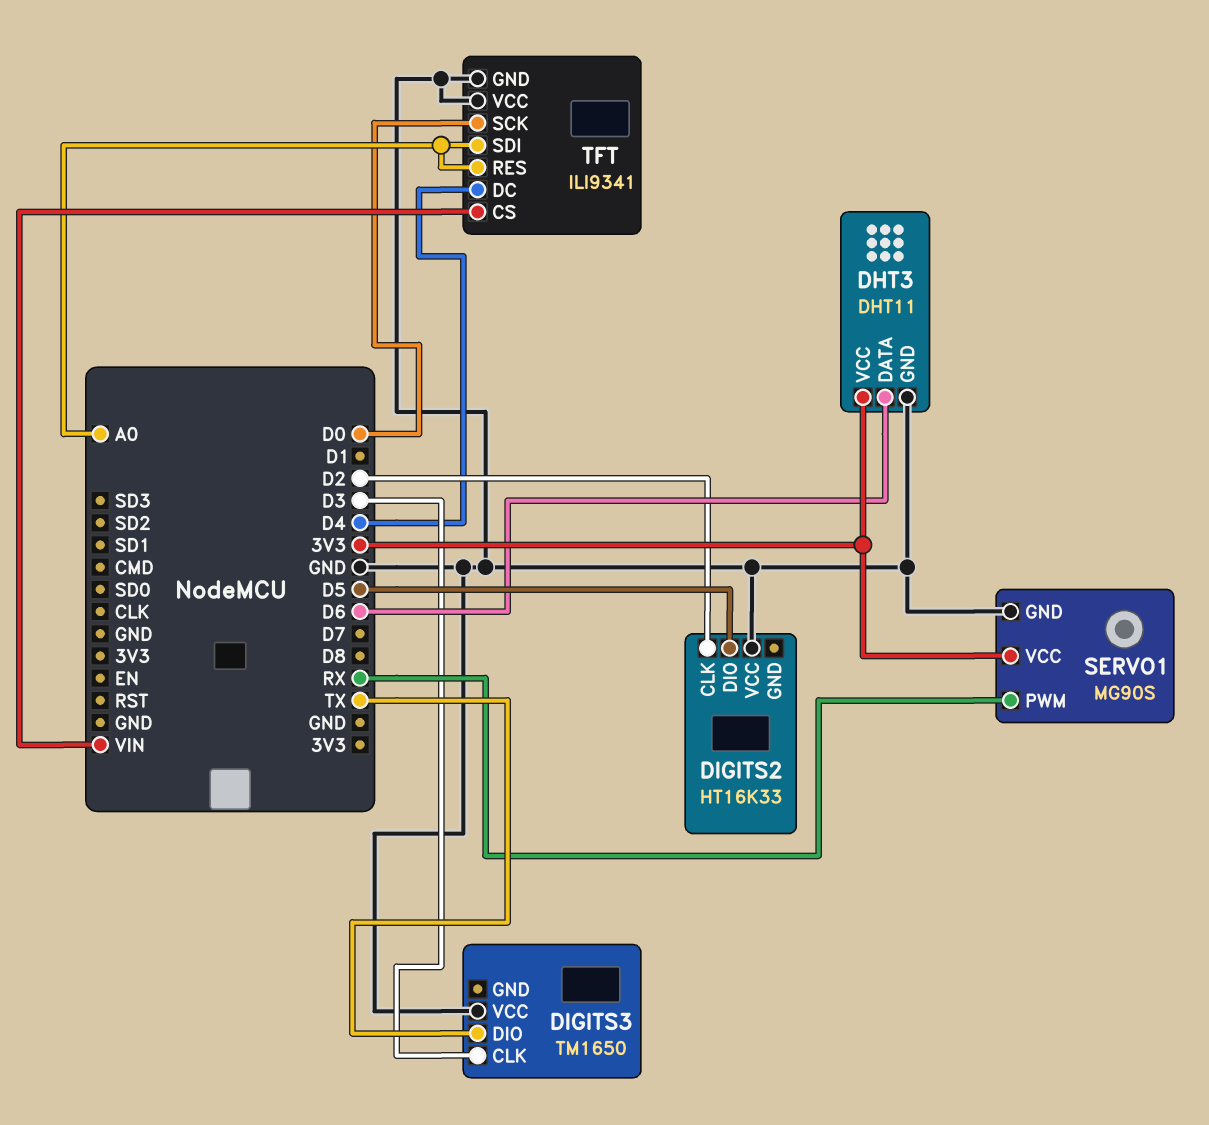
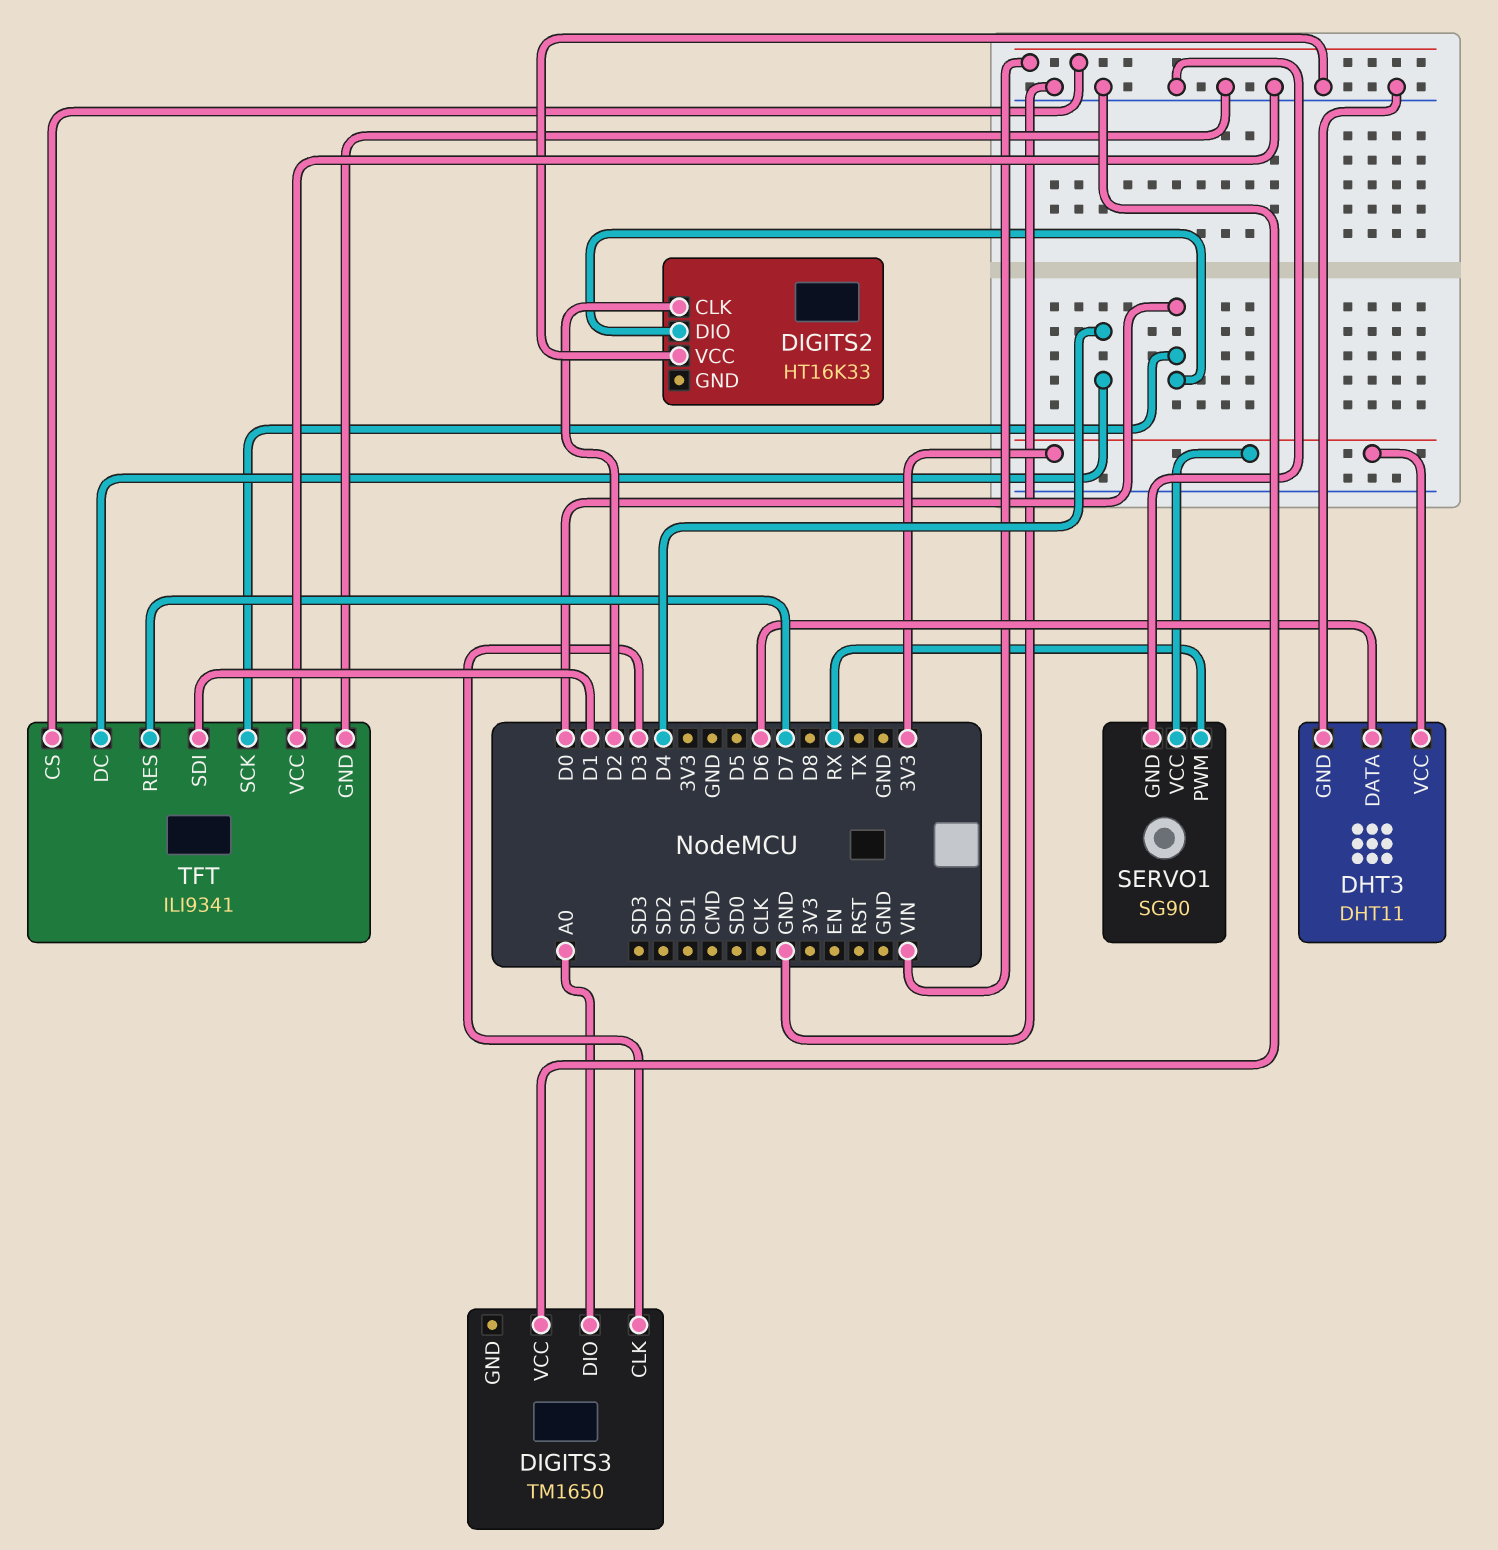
DIGITS2 pin DIO: D5 -> D0
DIGITS3 pin DIO: TX -> A0
SERVO1: MG90S -> SG90
TFT pin RES: A0 -> D7
TFT pin SDI: A0 -> D1

